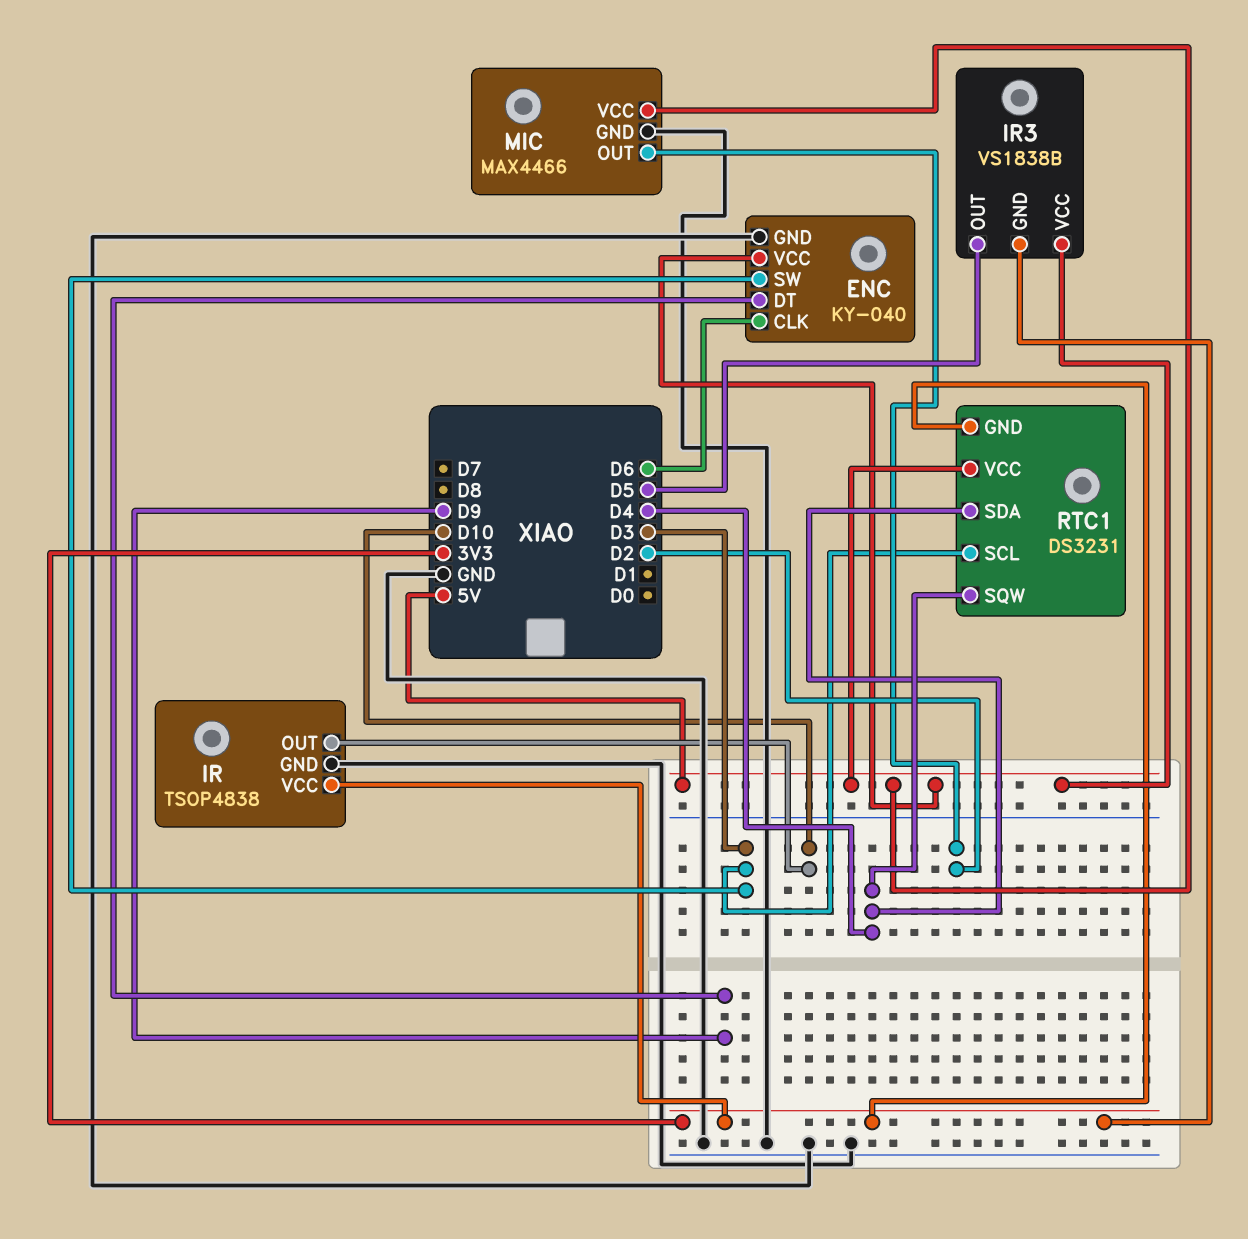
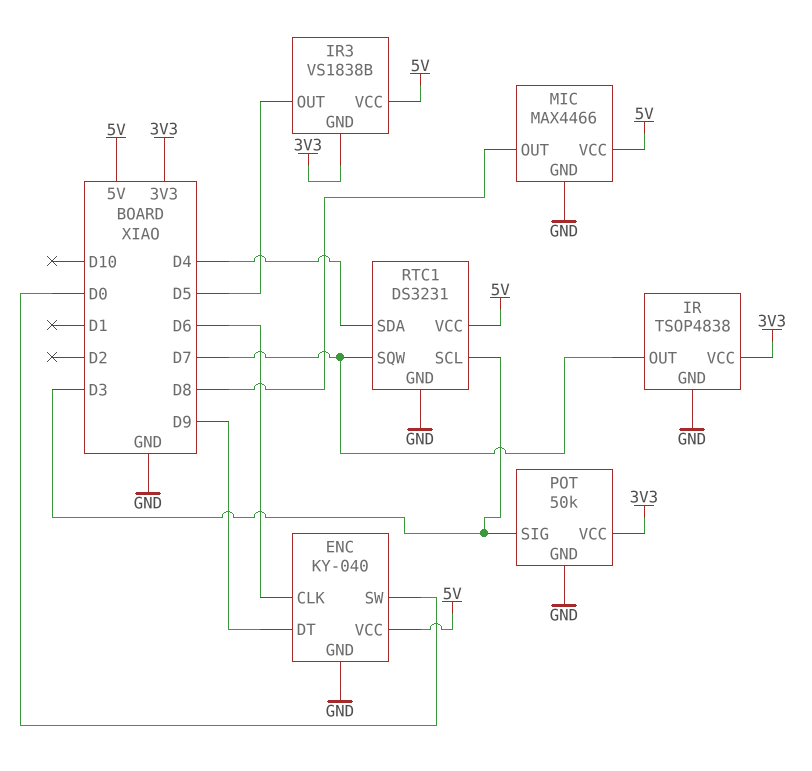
ENC pin SW: D3 -> D0
IR pin OUT: D10 -> D7
MIC pin OUT: D2 -> D8
POT: none -> 50k
POT pin GND: none -> GND
POT pin SIG: none -> D3
POT pin VCC: none -> 3V3
RTC1 pin GND: 3V3 -> GND
RTC1 pin SQW: D4 -> D7

